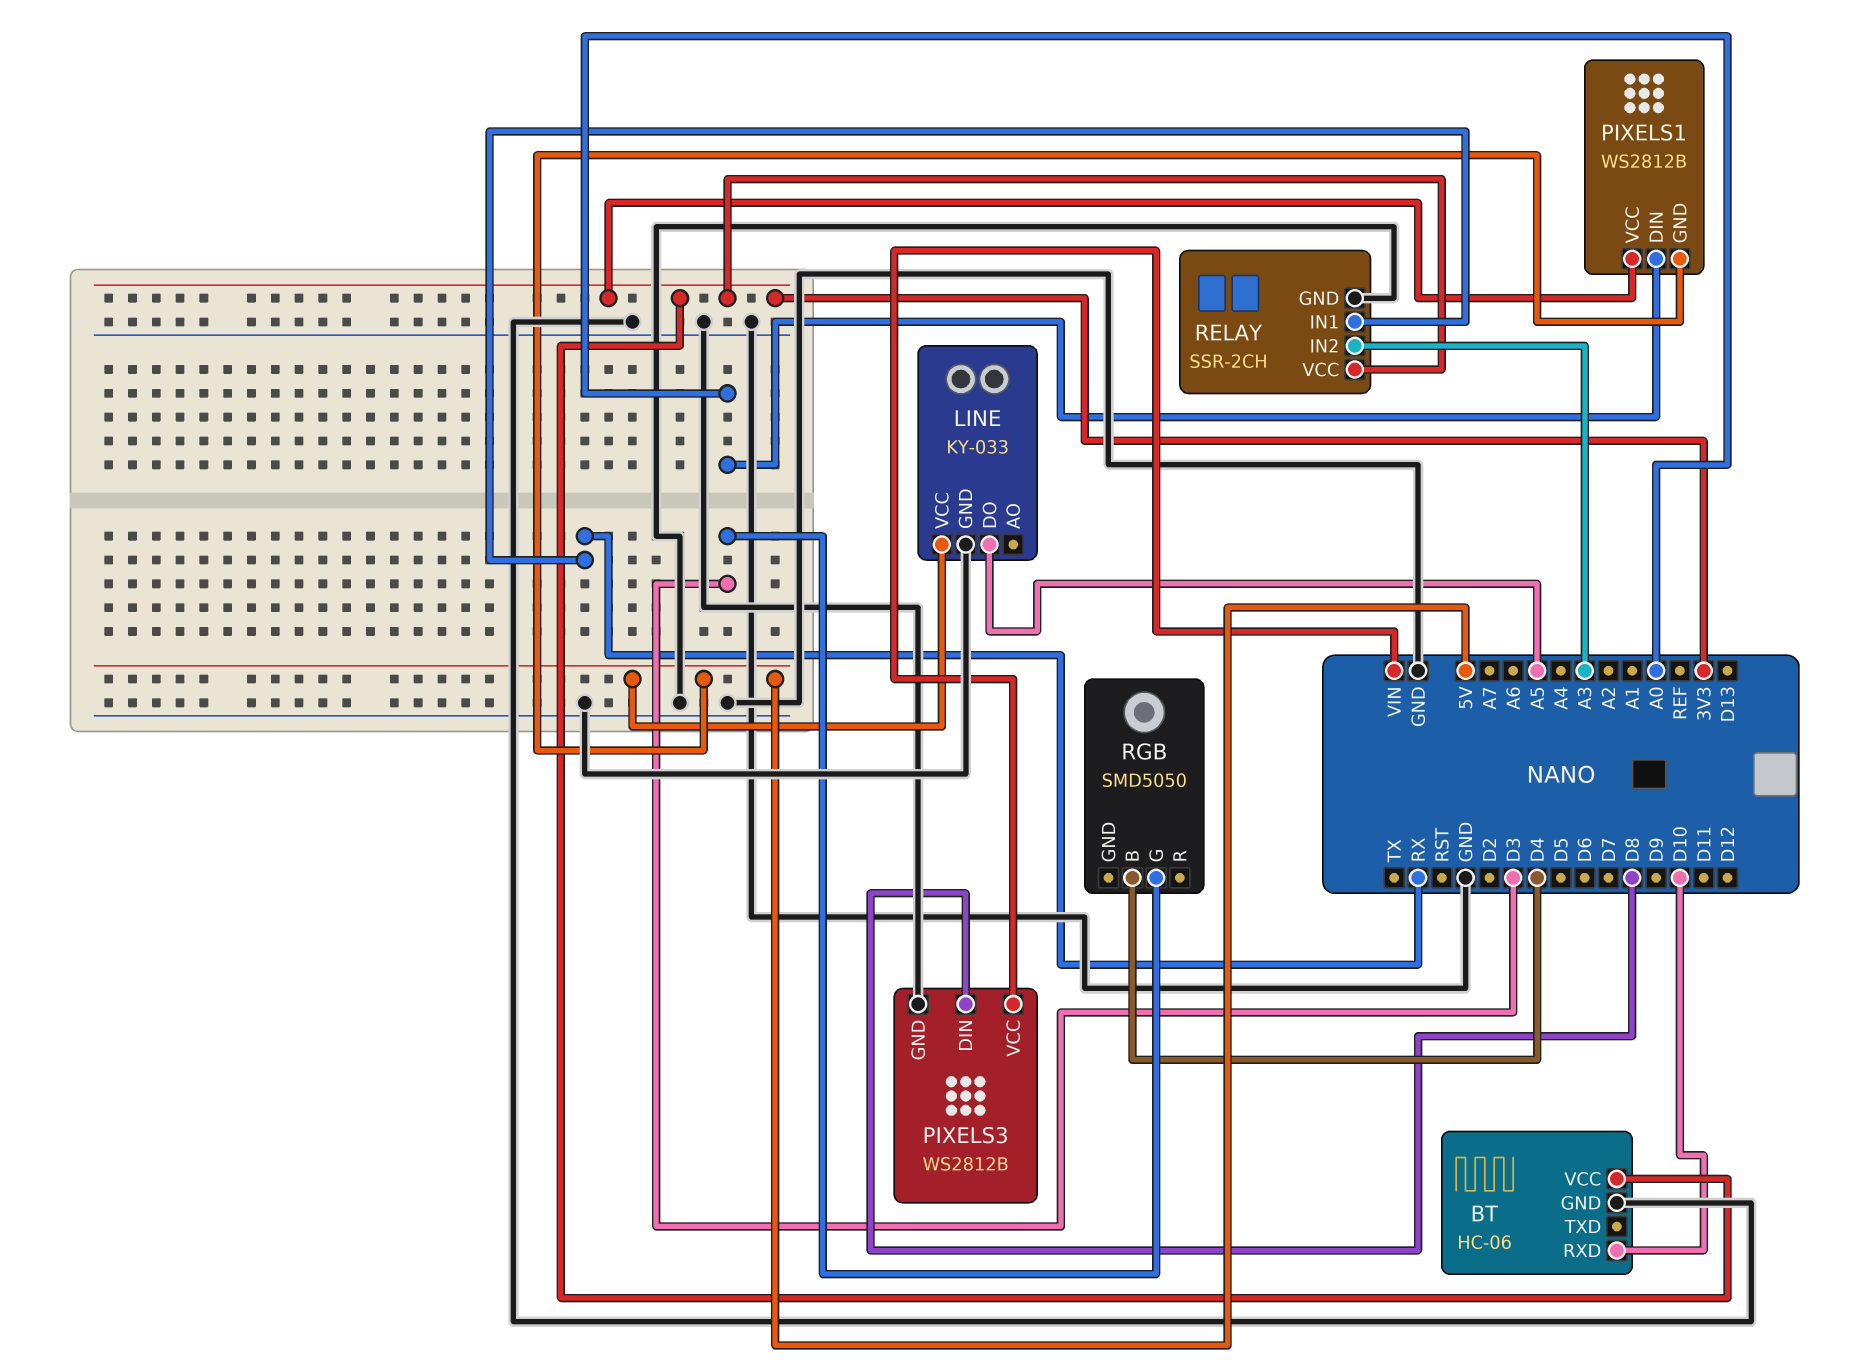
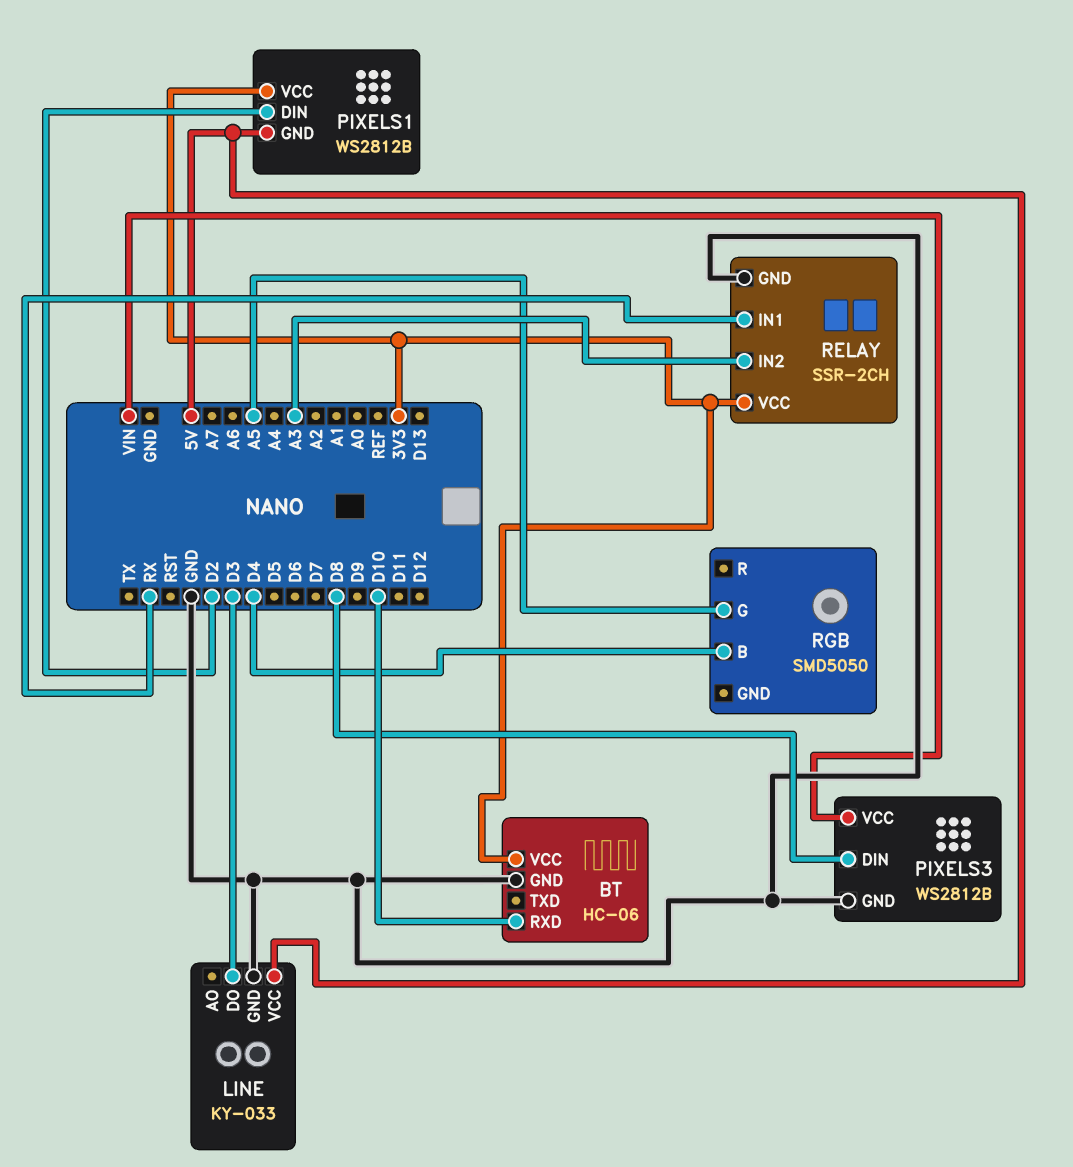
LINE pin DO: A5 -> D3
PIXELS1 pin DIN: A0 -> D2
RGB pin G: D3 -> A5

